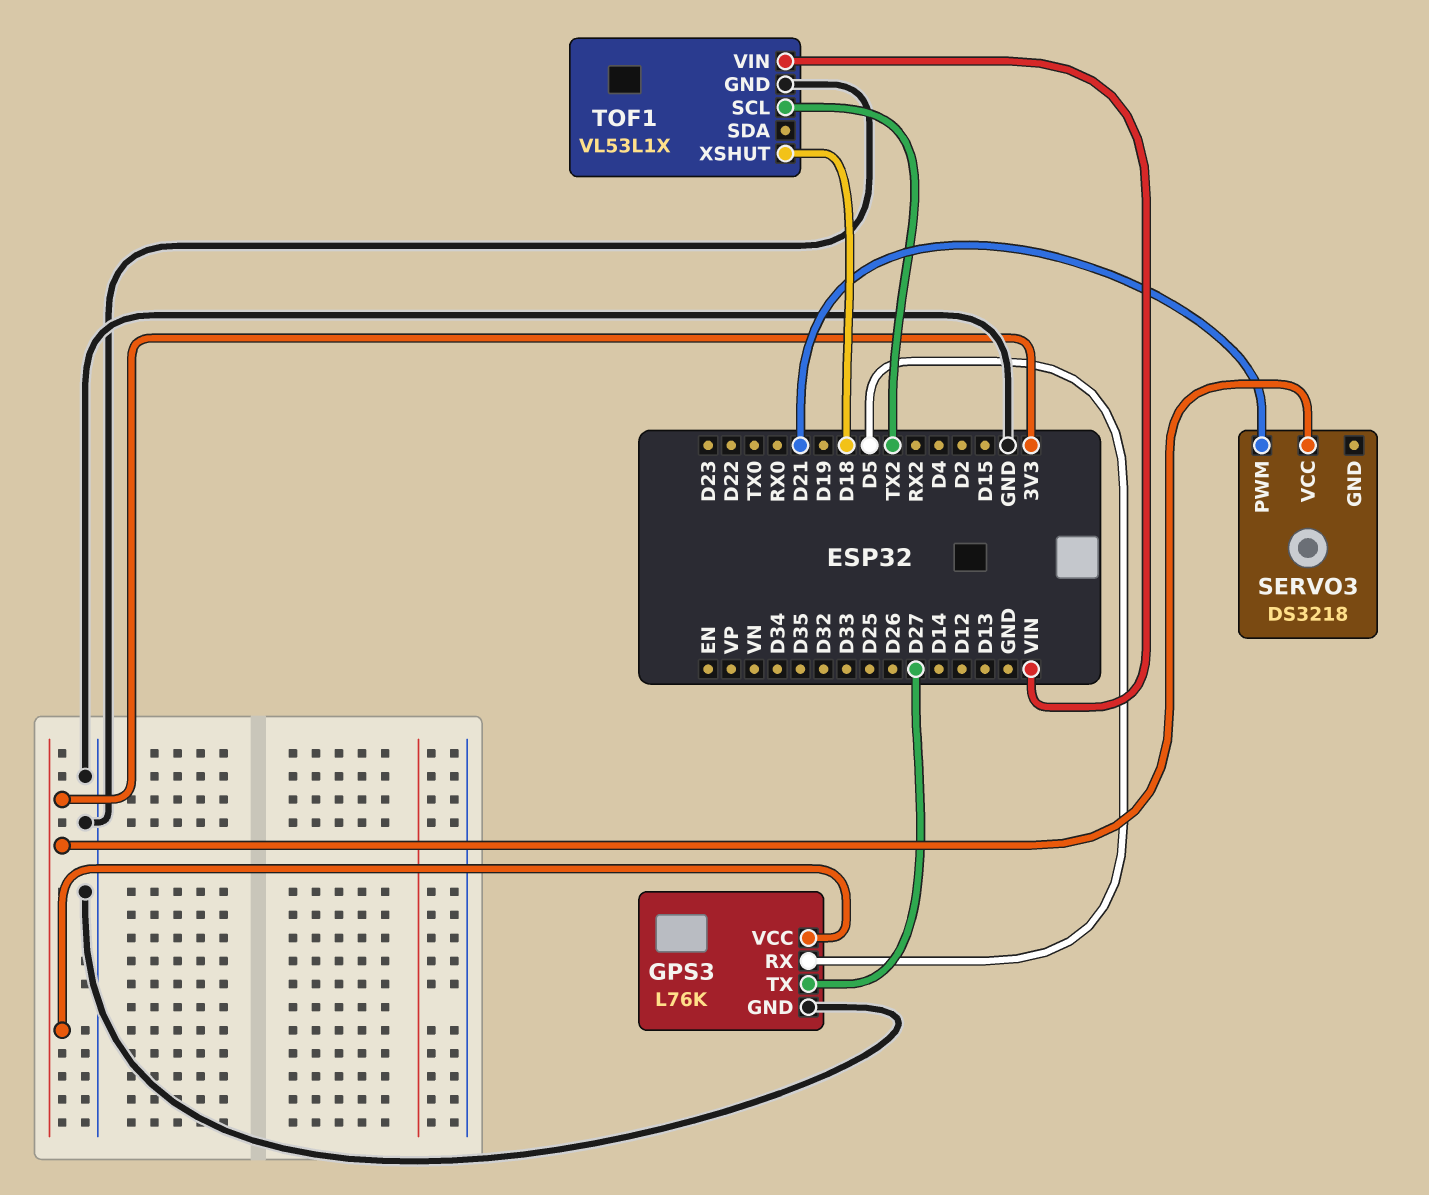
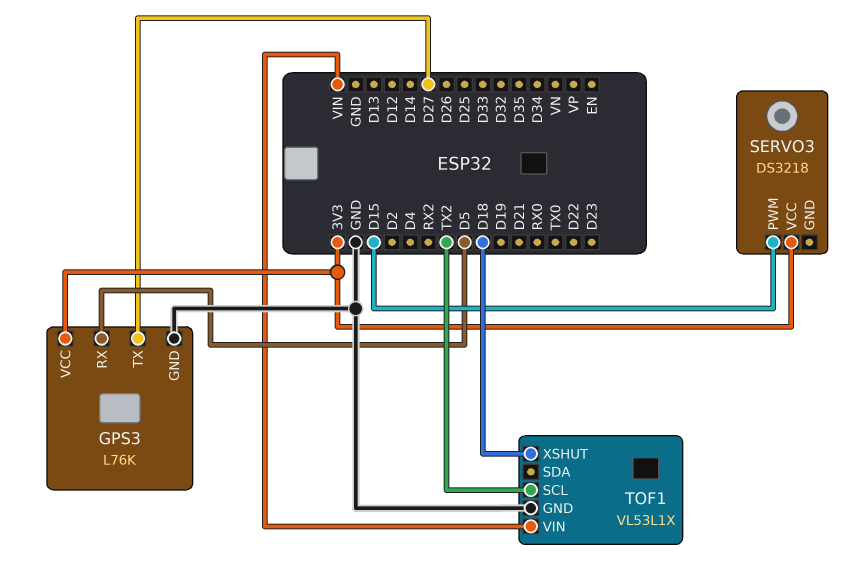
SERVO3 pin PWM: D21 -> D15

